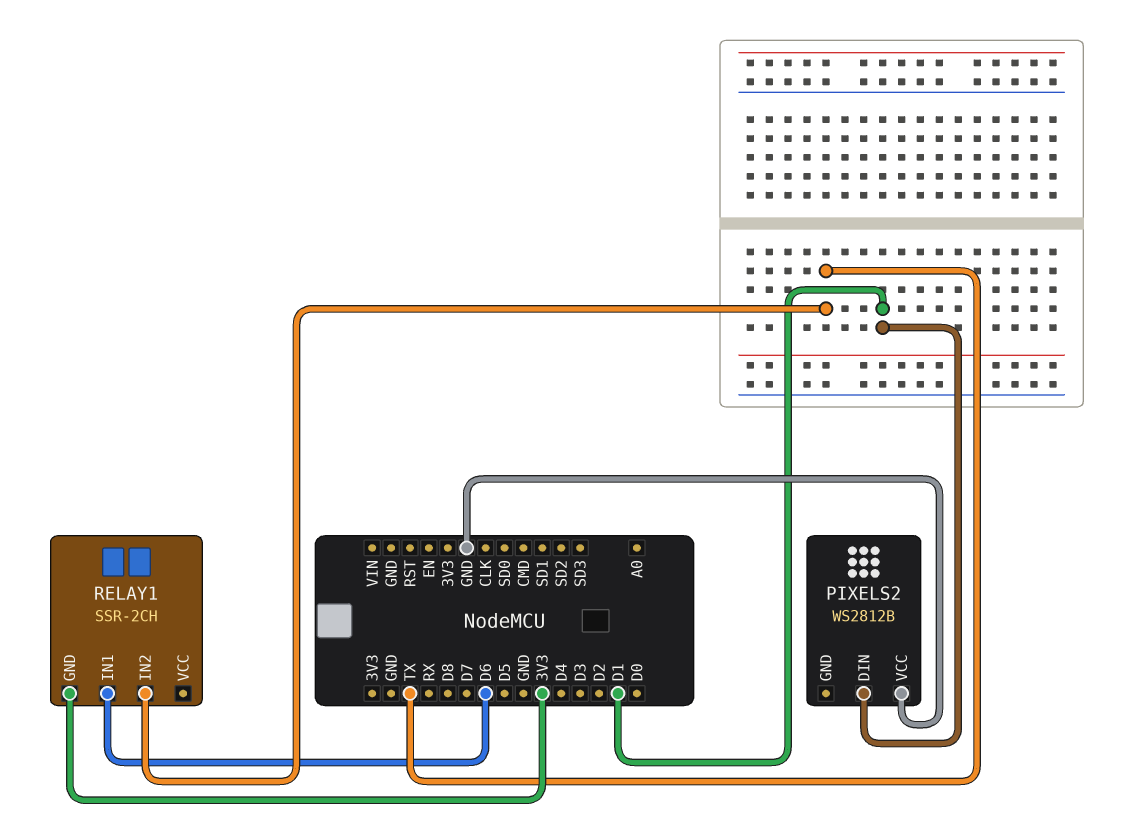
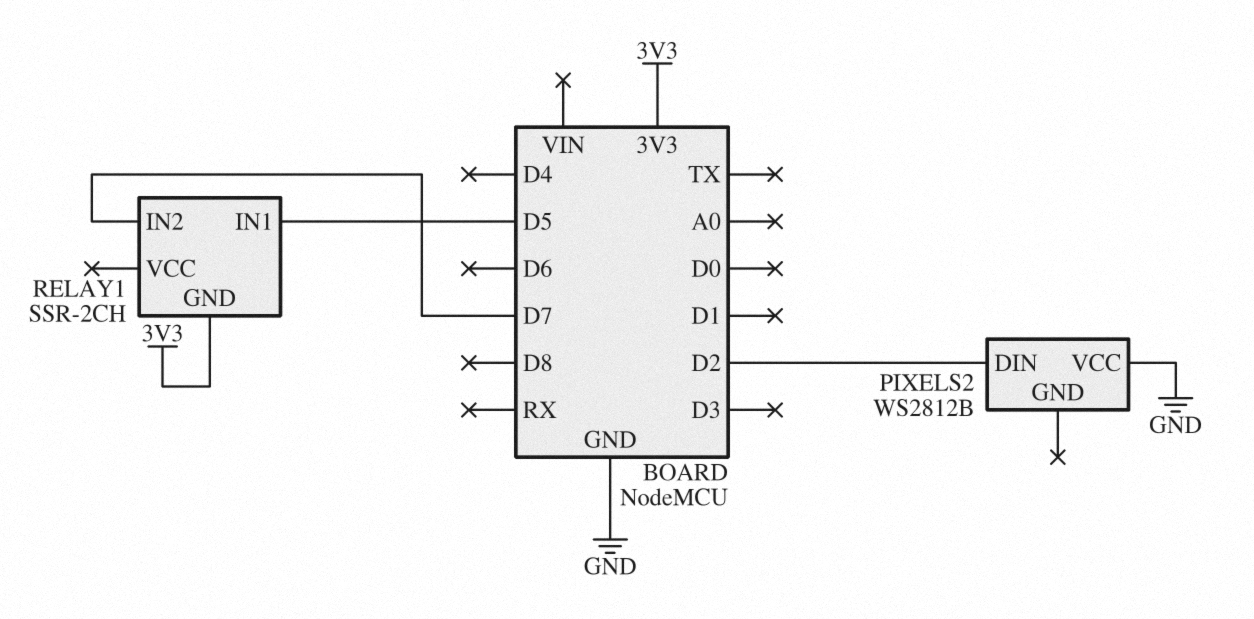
PIXELS2 pin DIN: D1 -> D2
RELAY1 pin IN1: D6 -> D5
RELAY1 pin IN2: TX -> D7

